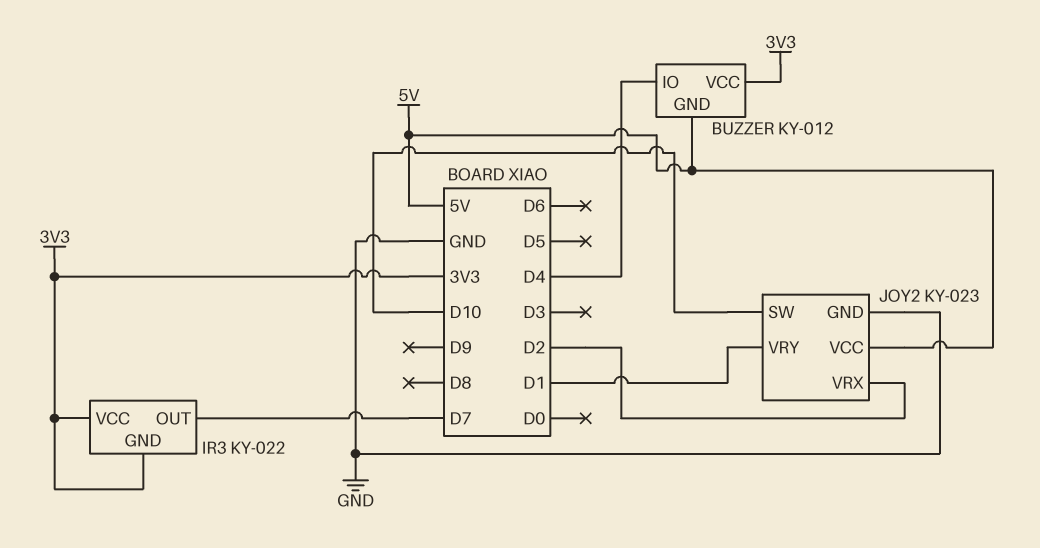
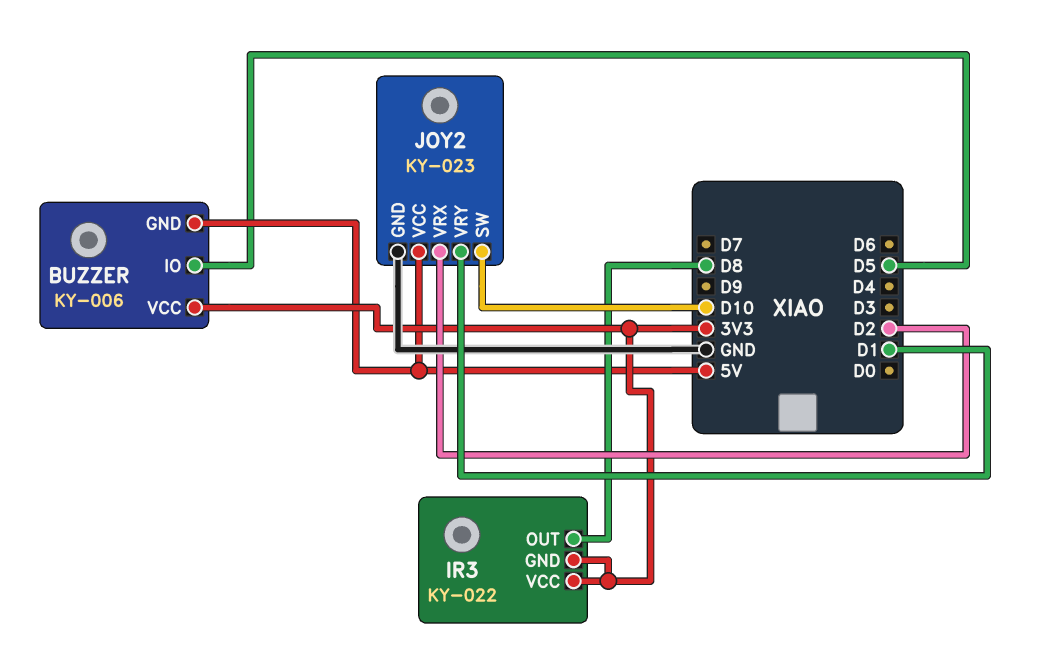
BUZZER: KY-012 -> KY-006
BUZZER pin IO: D4 -> D5
IR3 pin OUT: D7 -> D8

